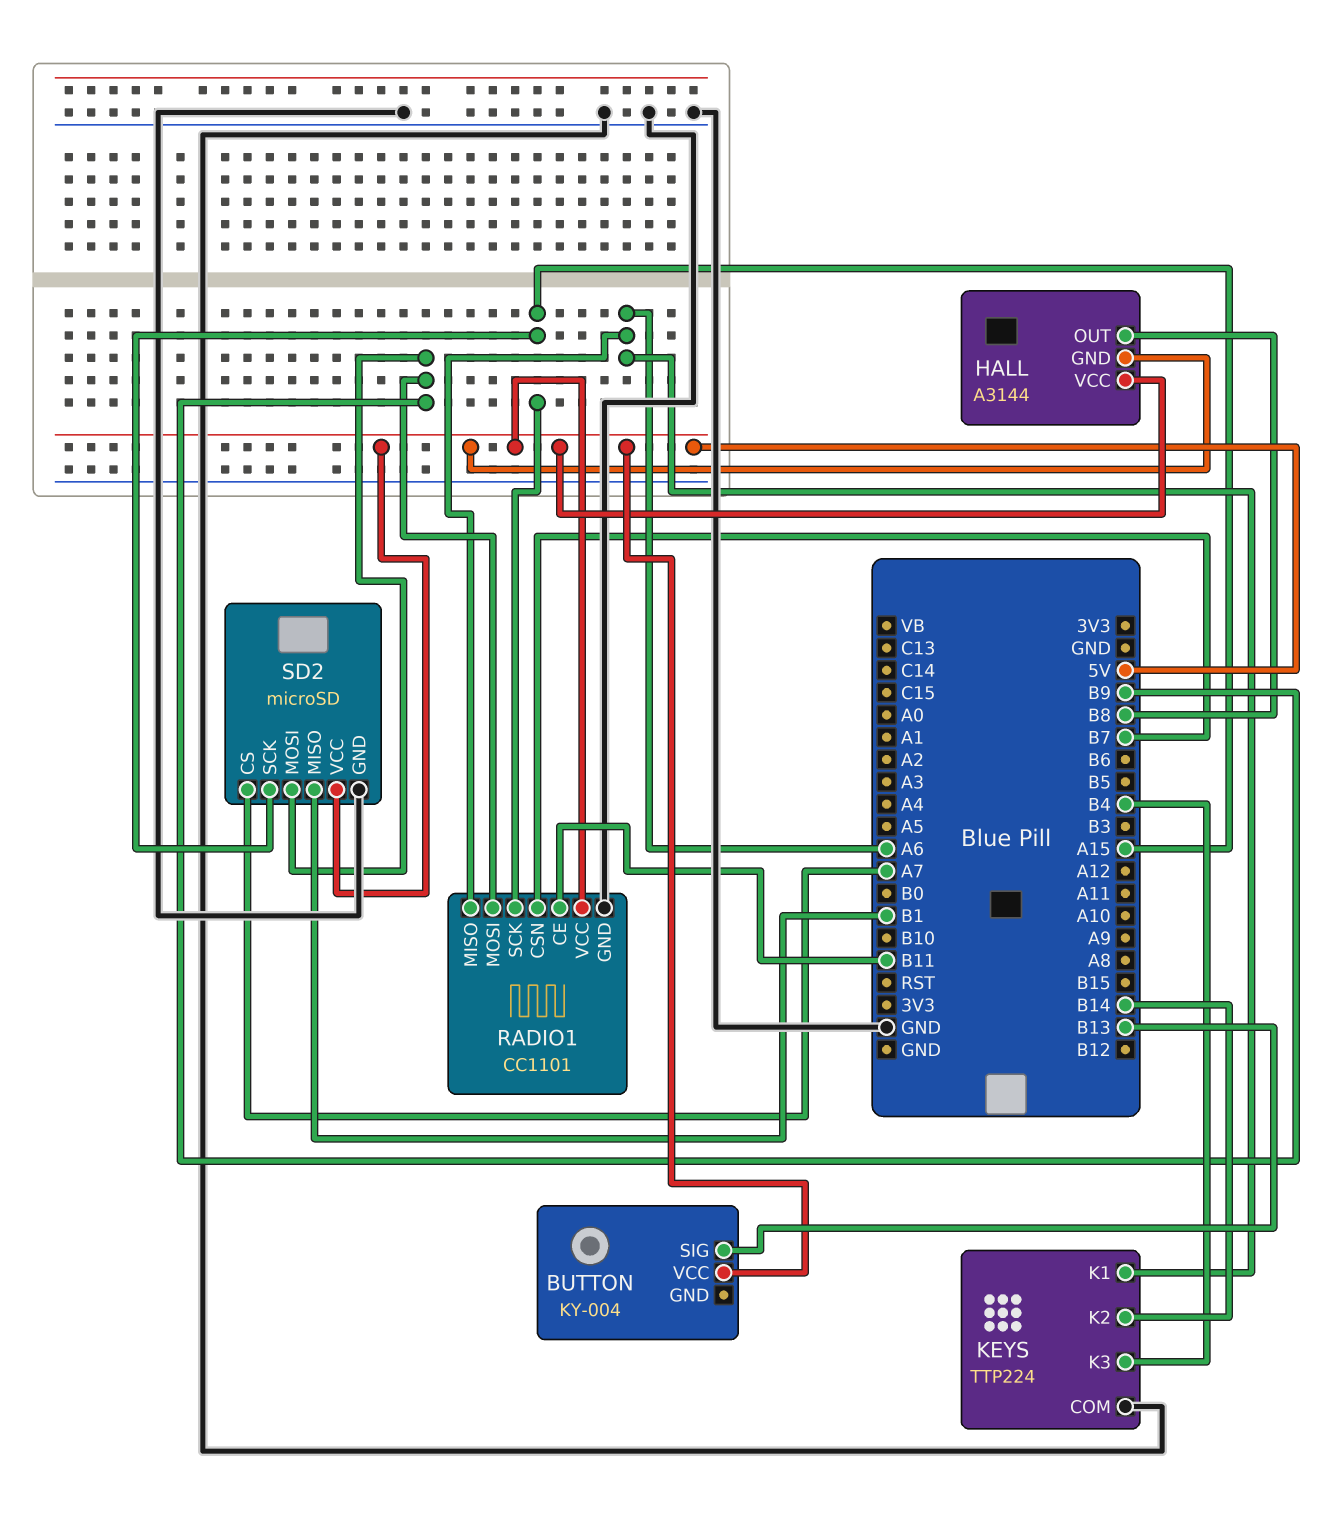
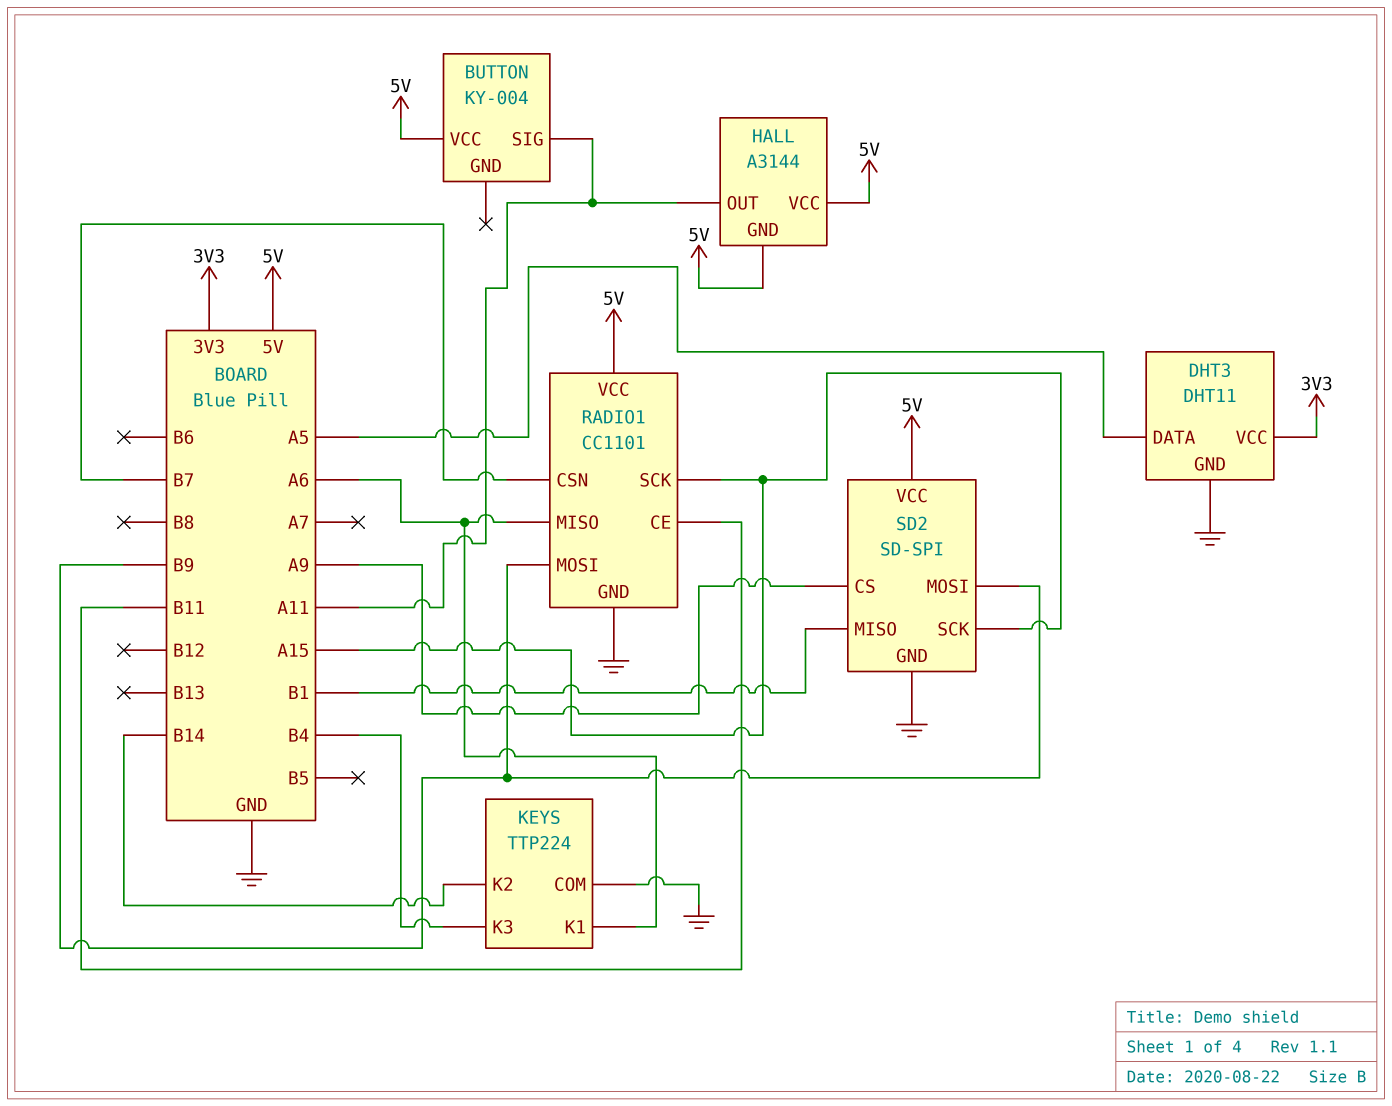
BUTTON pin SIG: B13 -> A11
DHT3: none -> DHT11
DHT3 pin DATA: none -> A5
DHT3 pin GND: none -> GND
DHT3 pin VCC: none -> 3V3
HALL pin OUT: B8 -> A11
SD2: microSD -> SD-SPI
SD2 pin CS: A7 -> A9

